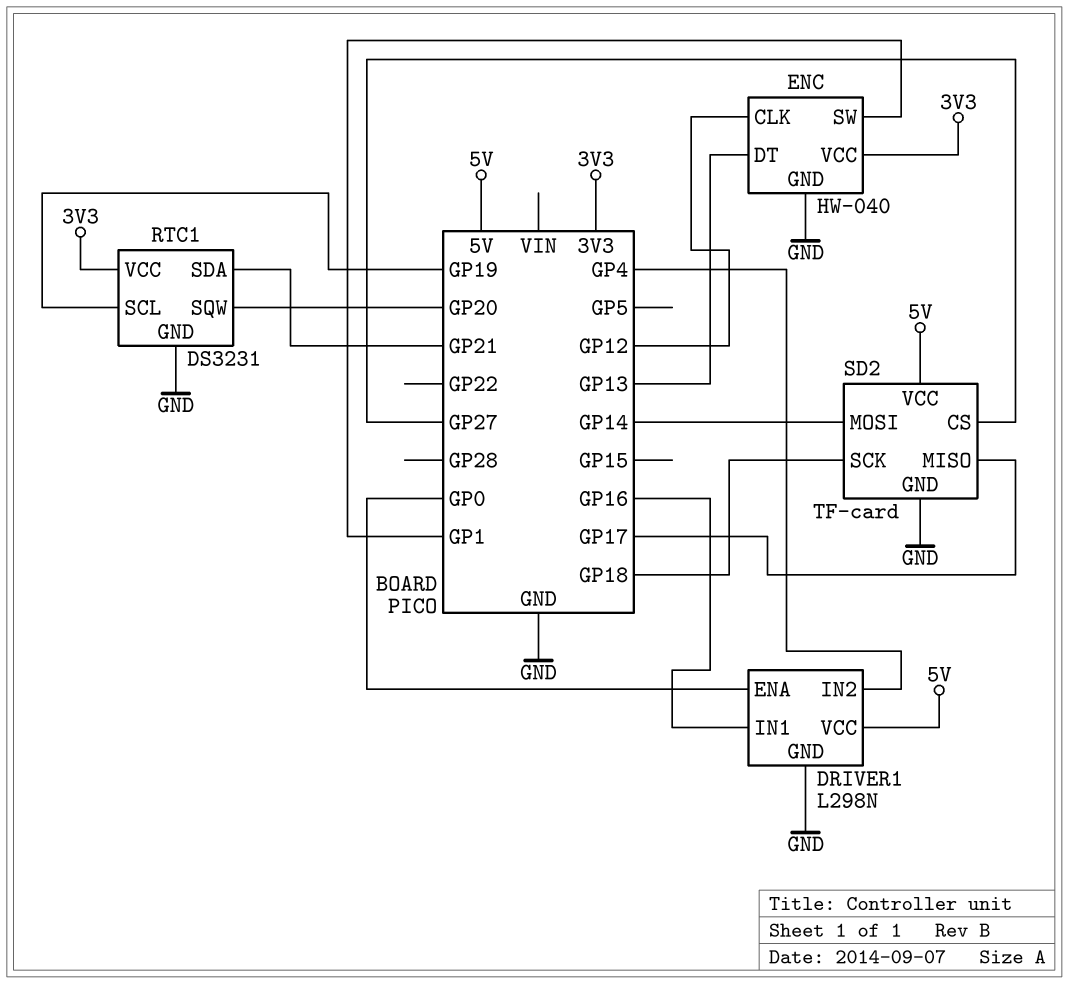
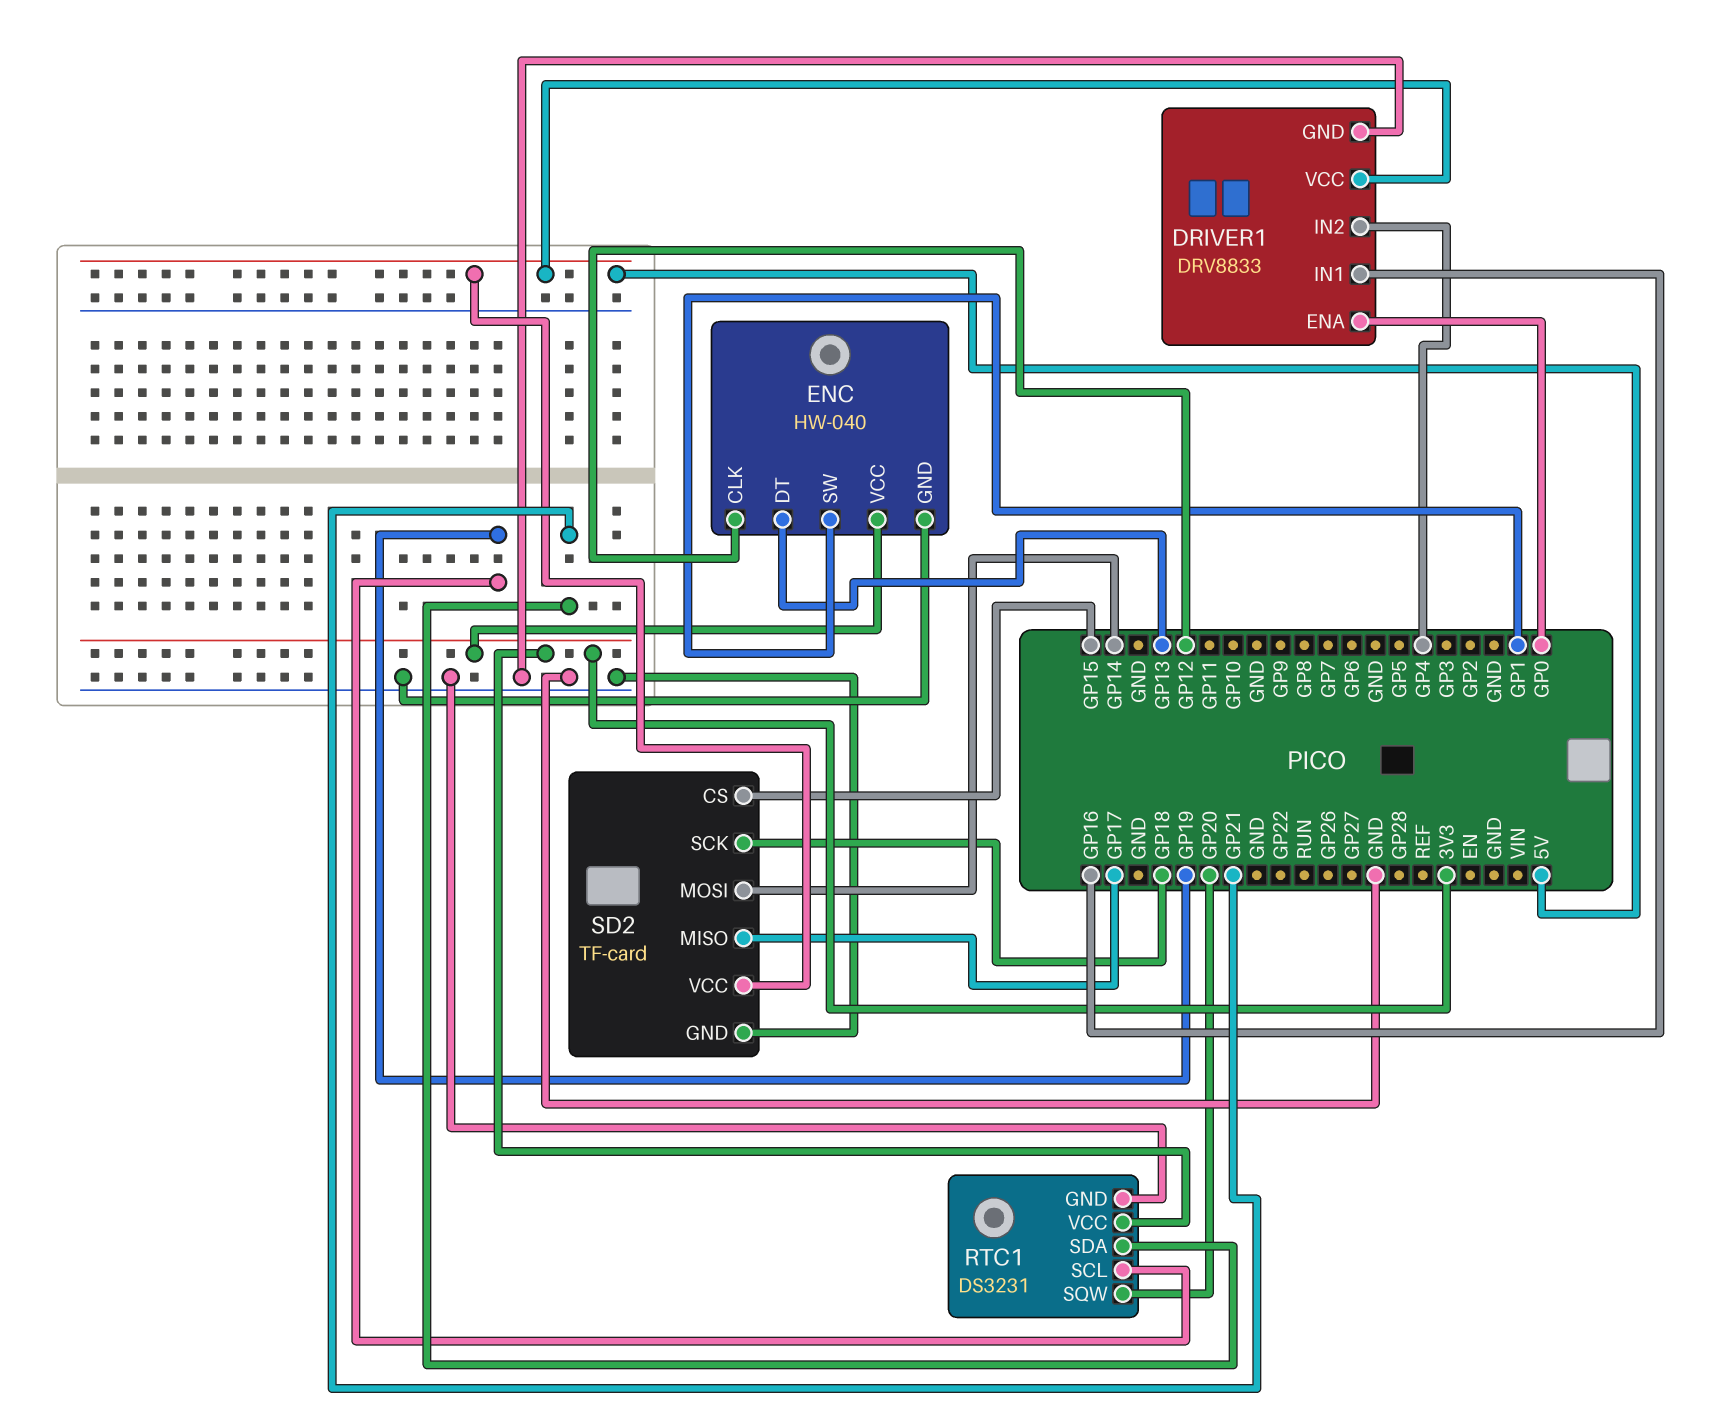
DRIVER1: L298N -> DRV8833
SD2 pin CS: GP27 -> GP15

